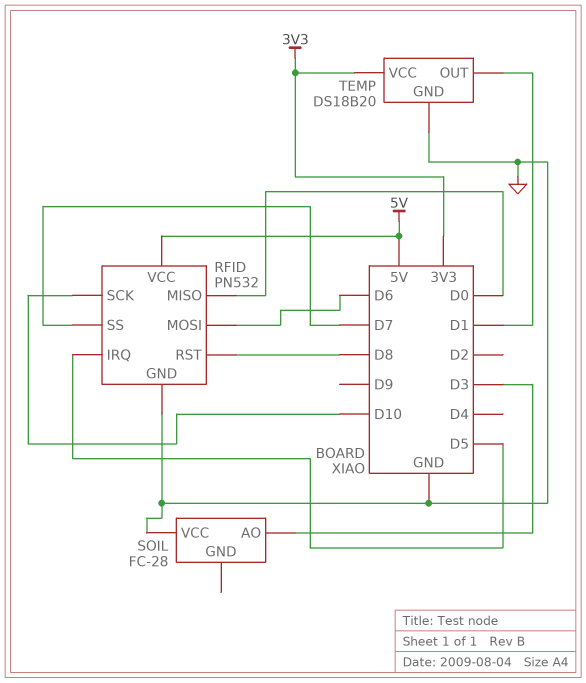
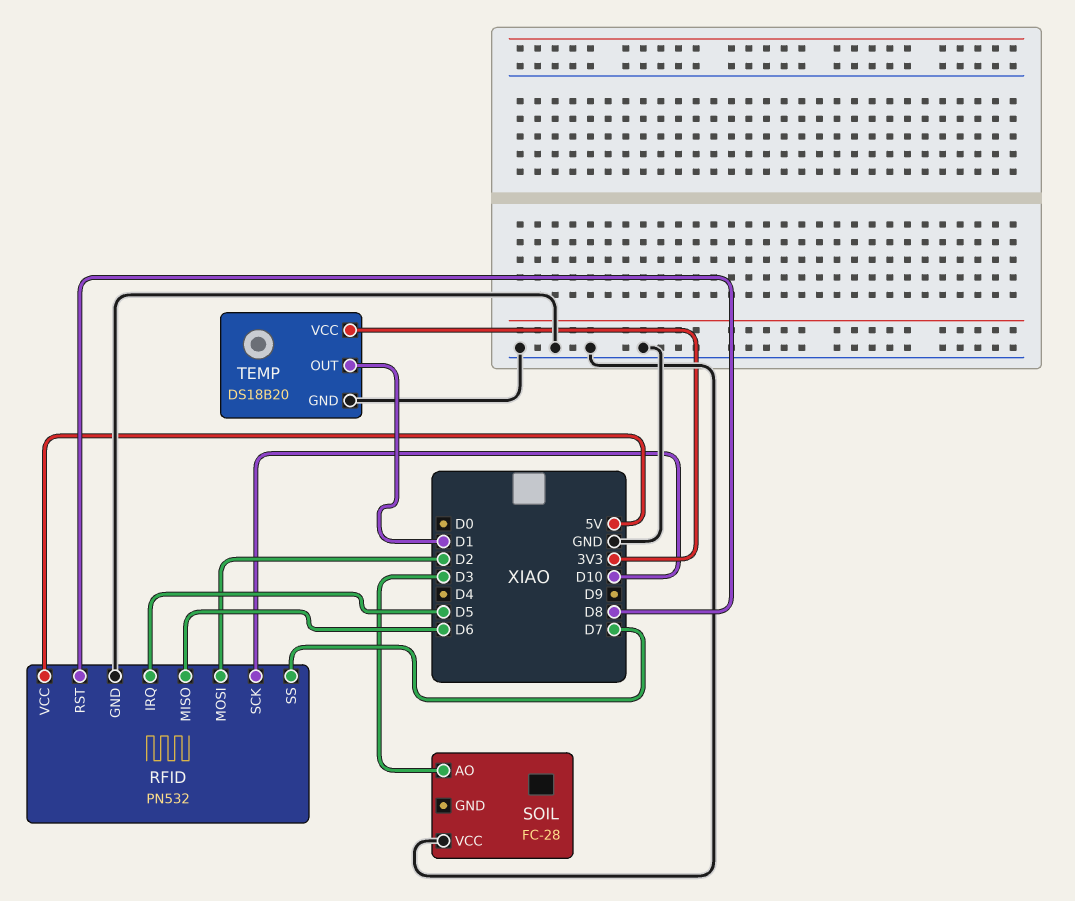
RFID pin MISO: D0 -> D6
RFID pin MOSI: D6 -> D2

